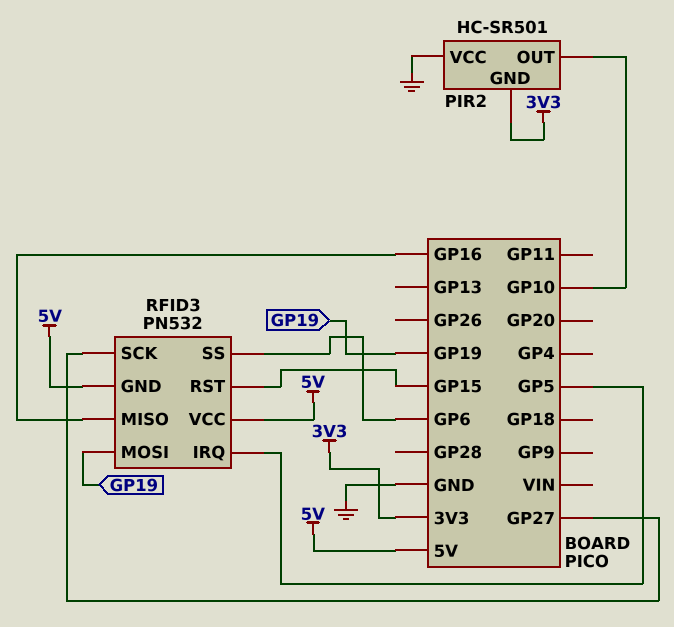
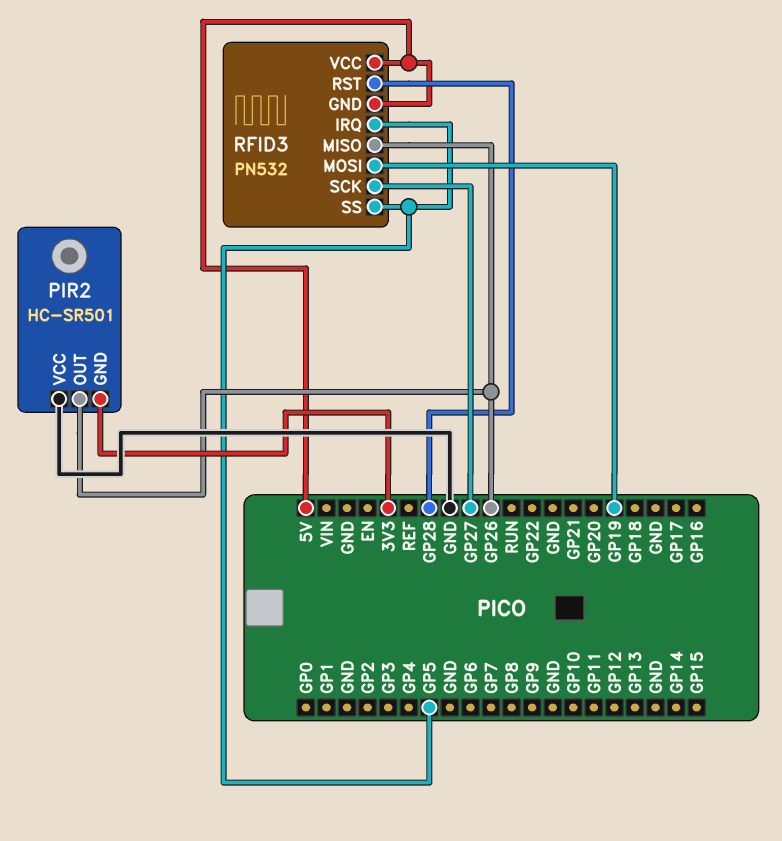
PIR2 pin OUT: GP10 -> GP26
RFID3 pin MISO: GP16 -> GP26
RFID3 pin RST: GP15 -> GP28
RFID3 pin SS: GP6 -> GP5

